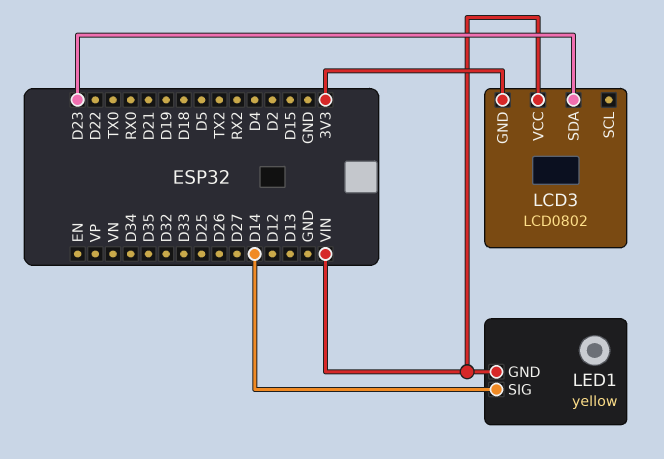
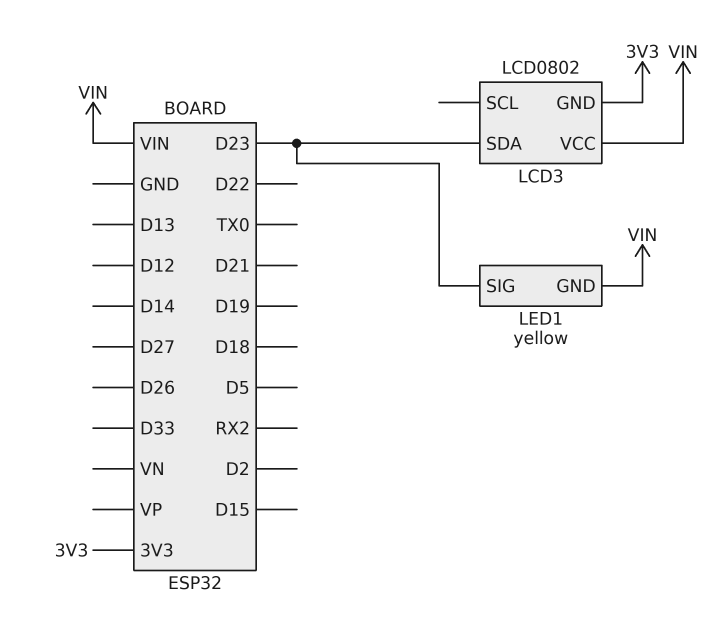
LED1 pin SIG: D14 -> D23

